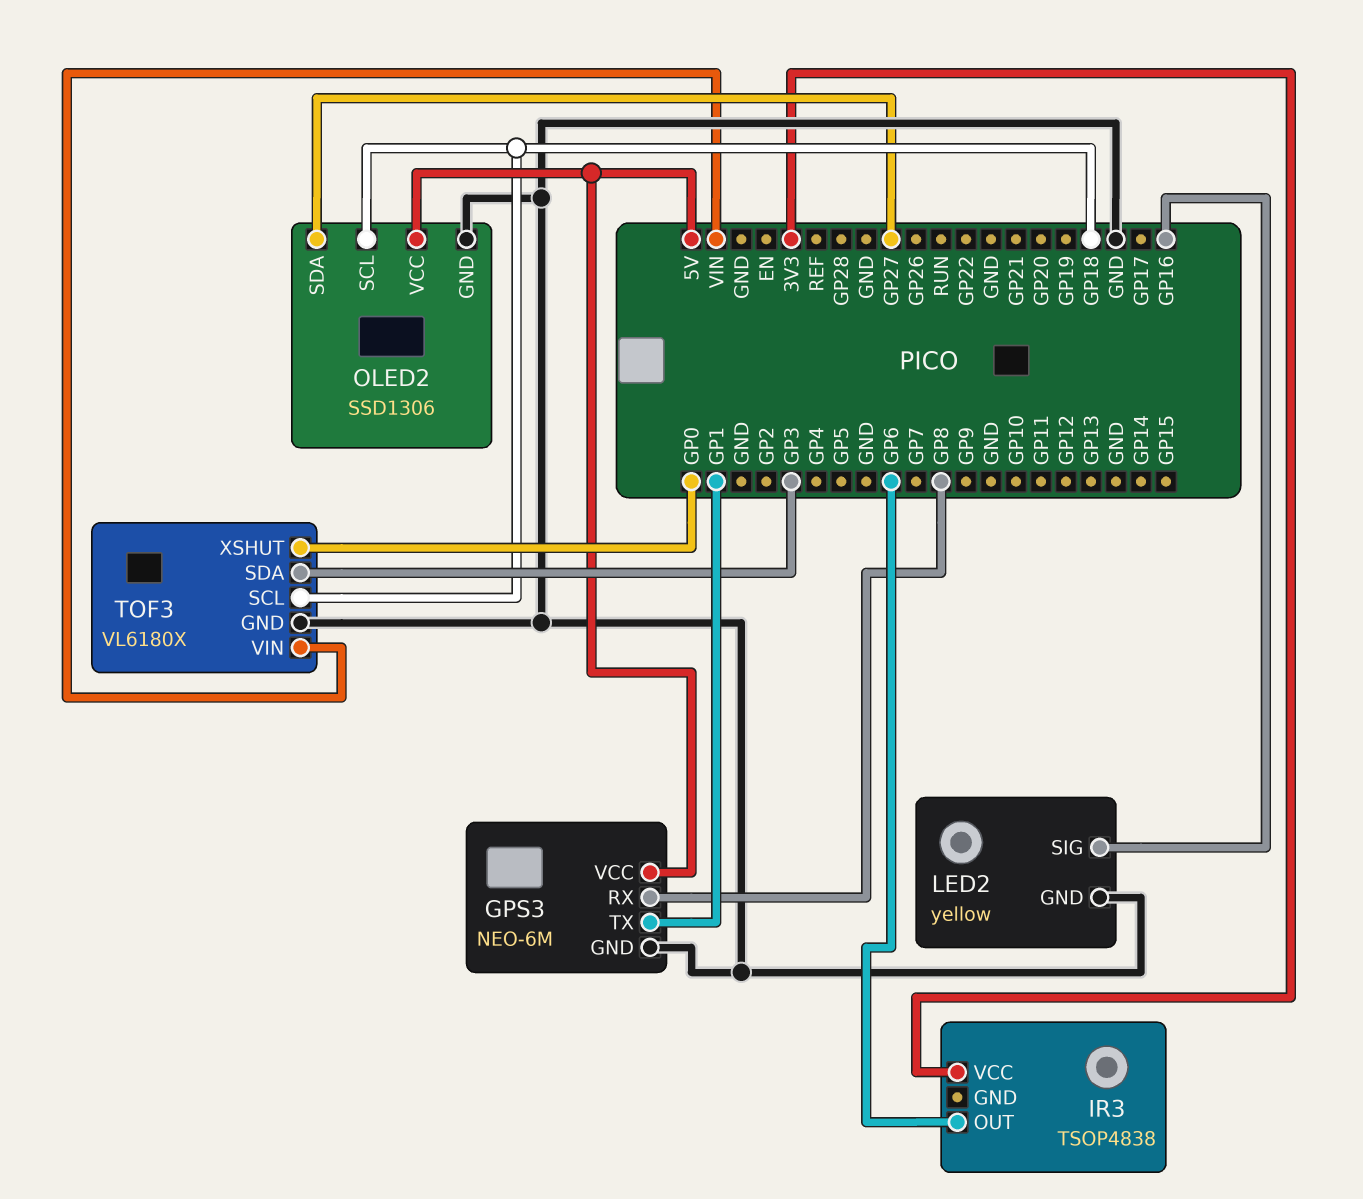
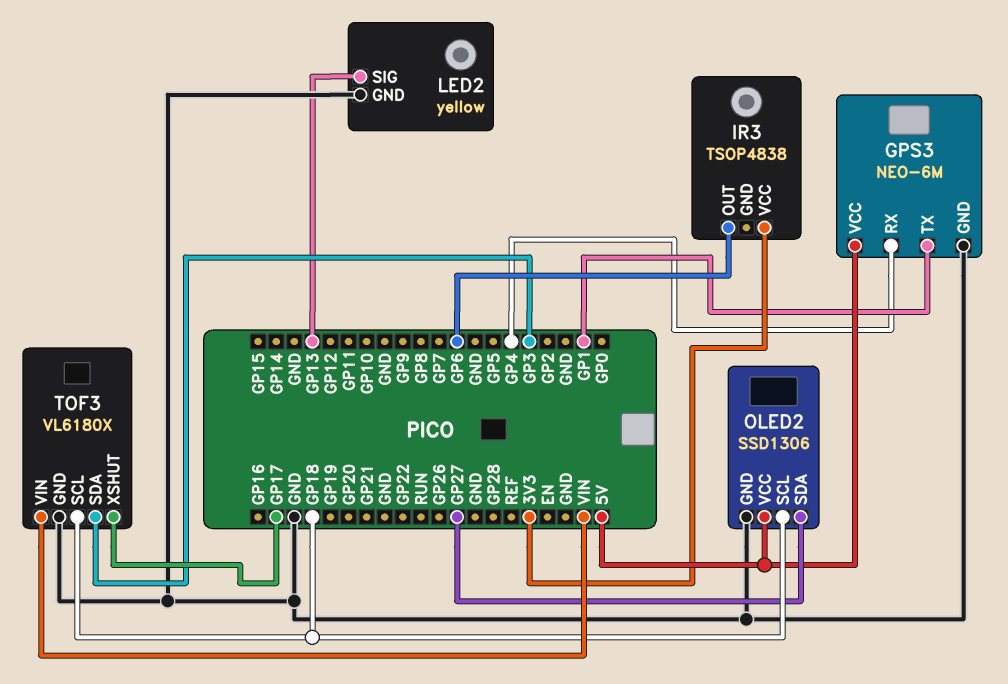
GPS3 pin RX: GP8 -> GP4
LED2 pin SIG: GP16 -> GP13
TOF3 pin XSHUT: GP0 -> GP17

